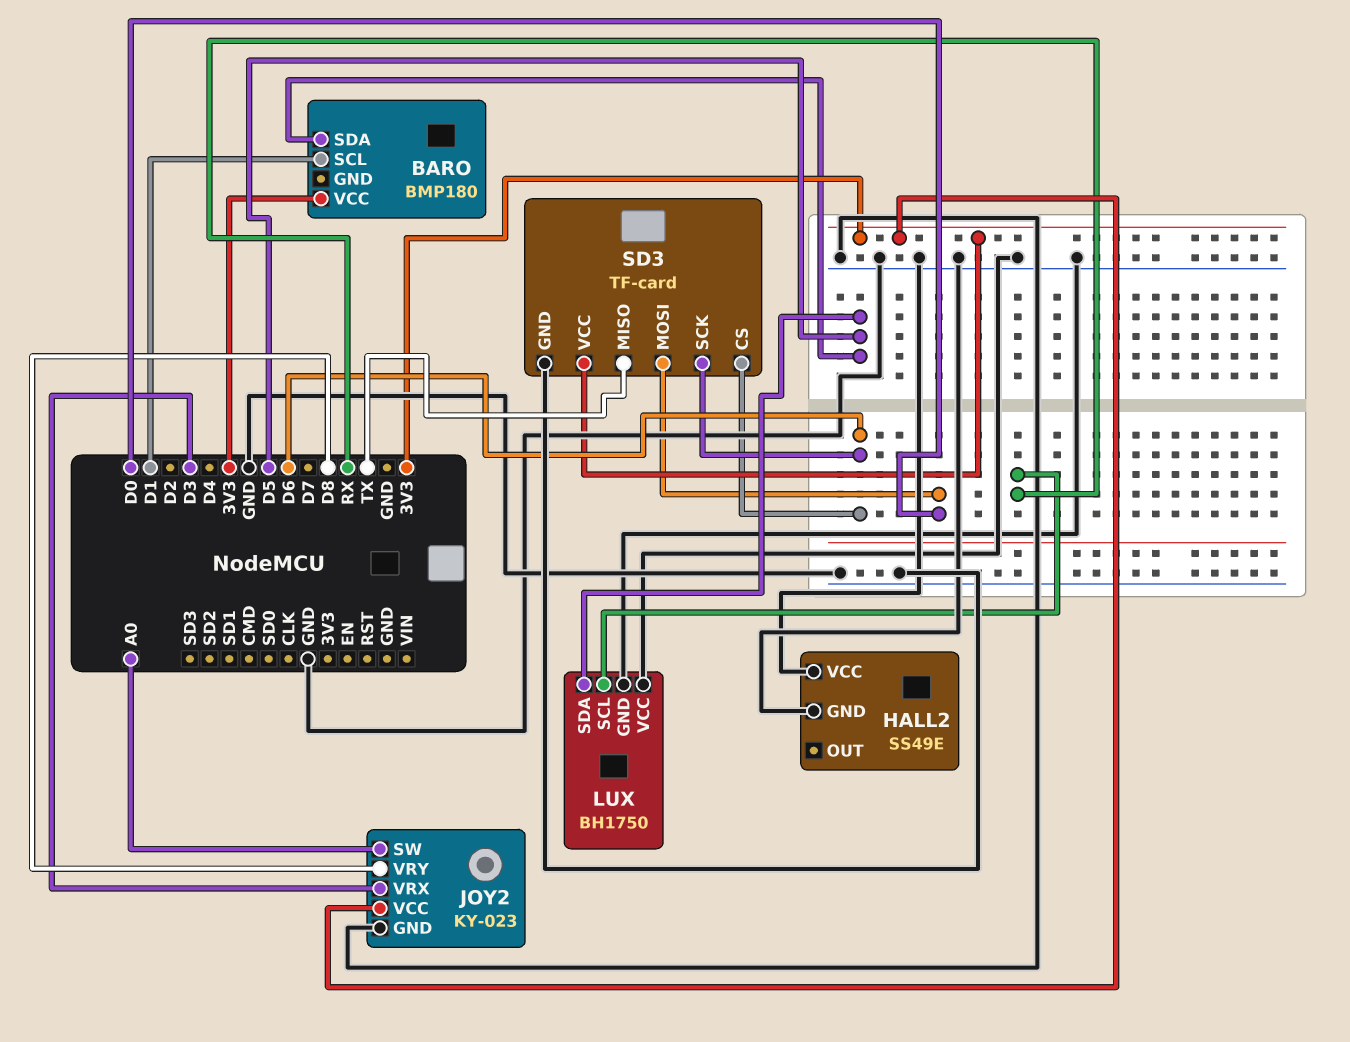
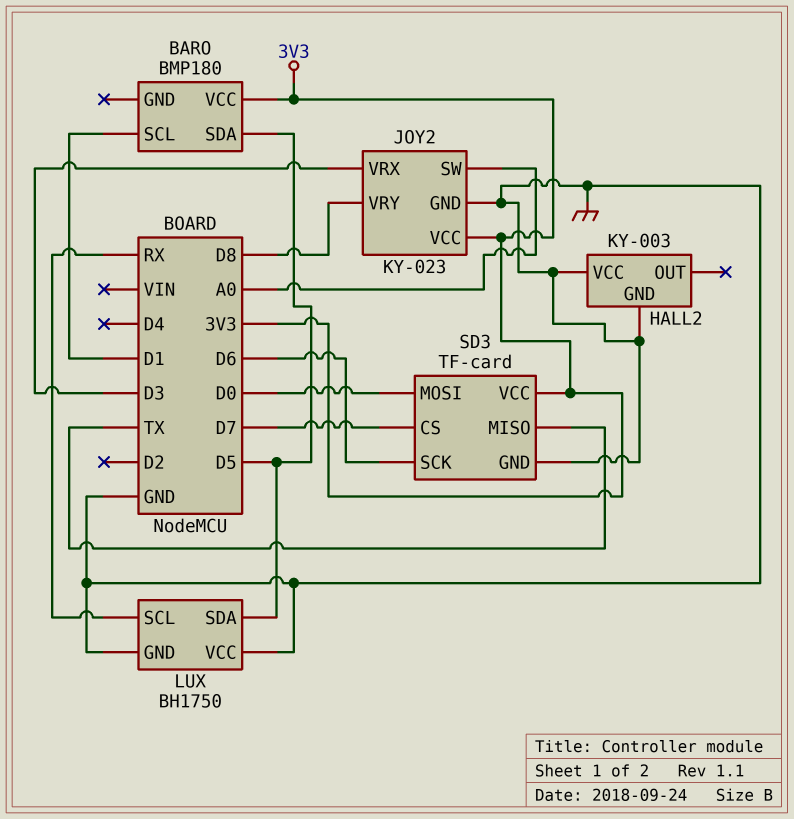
HALL2: SS49E -> KY-003
SD3 pin CS: D6 -> D7

